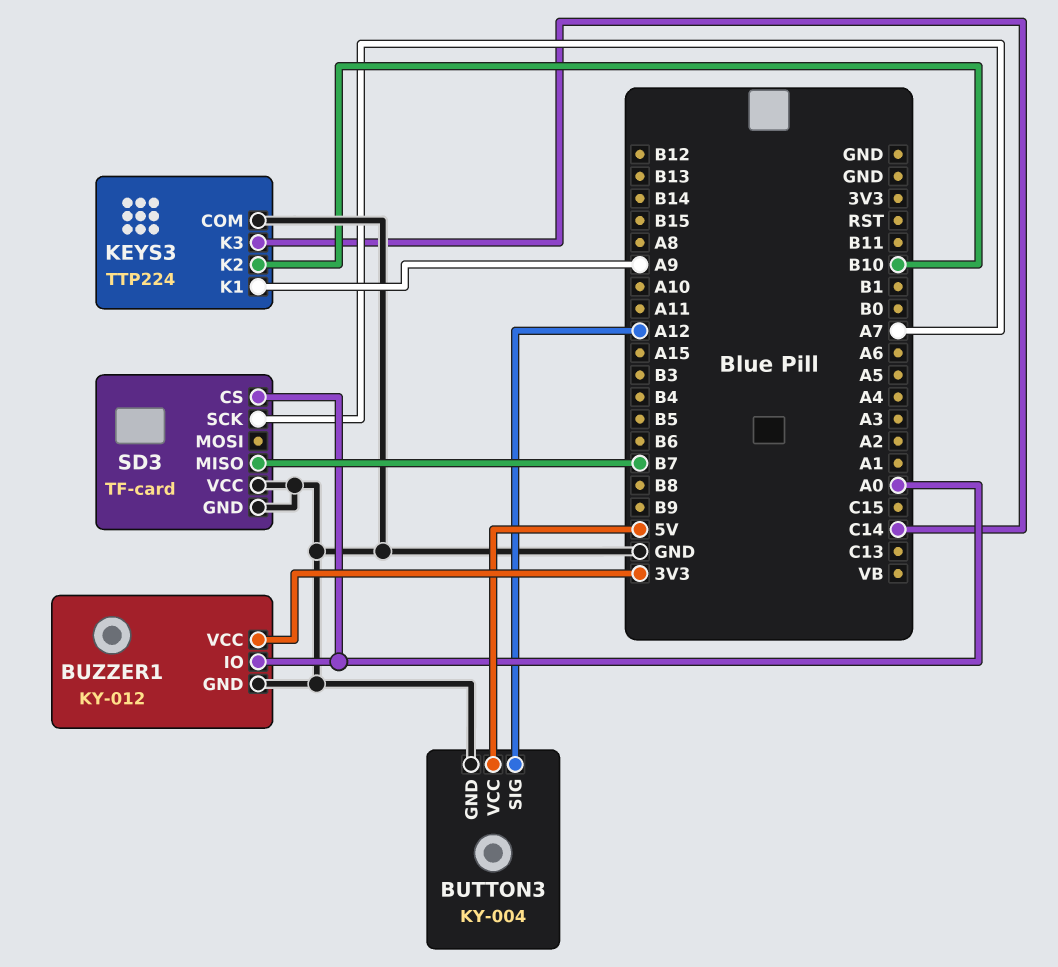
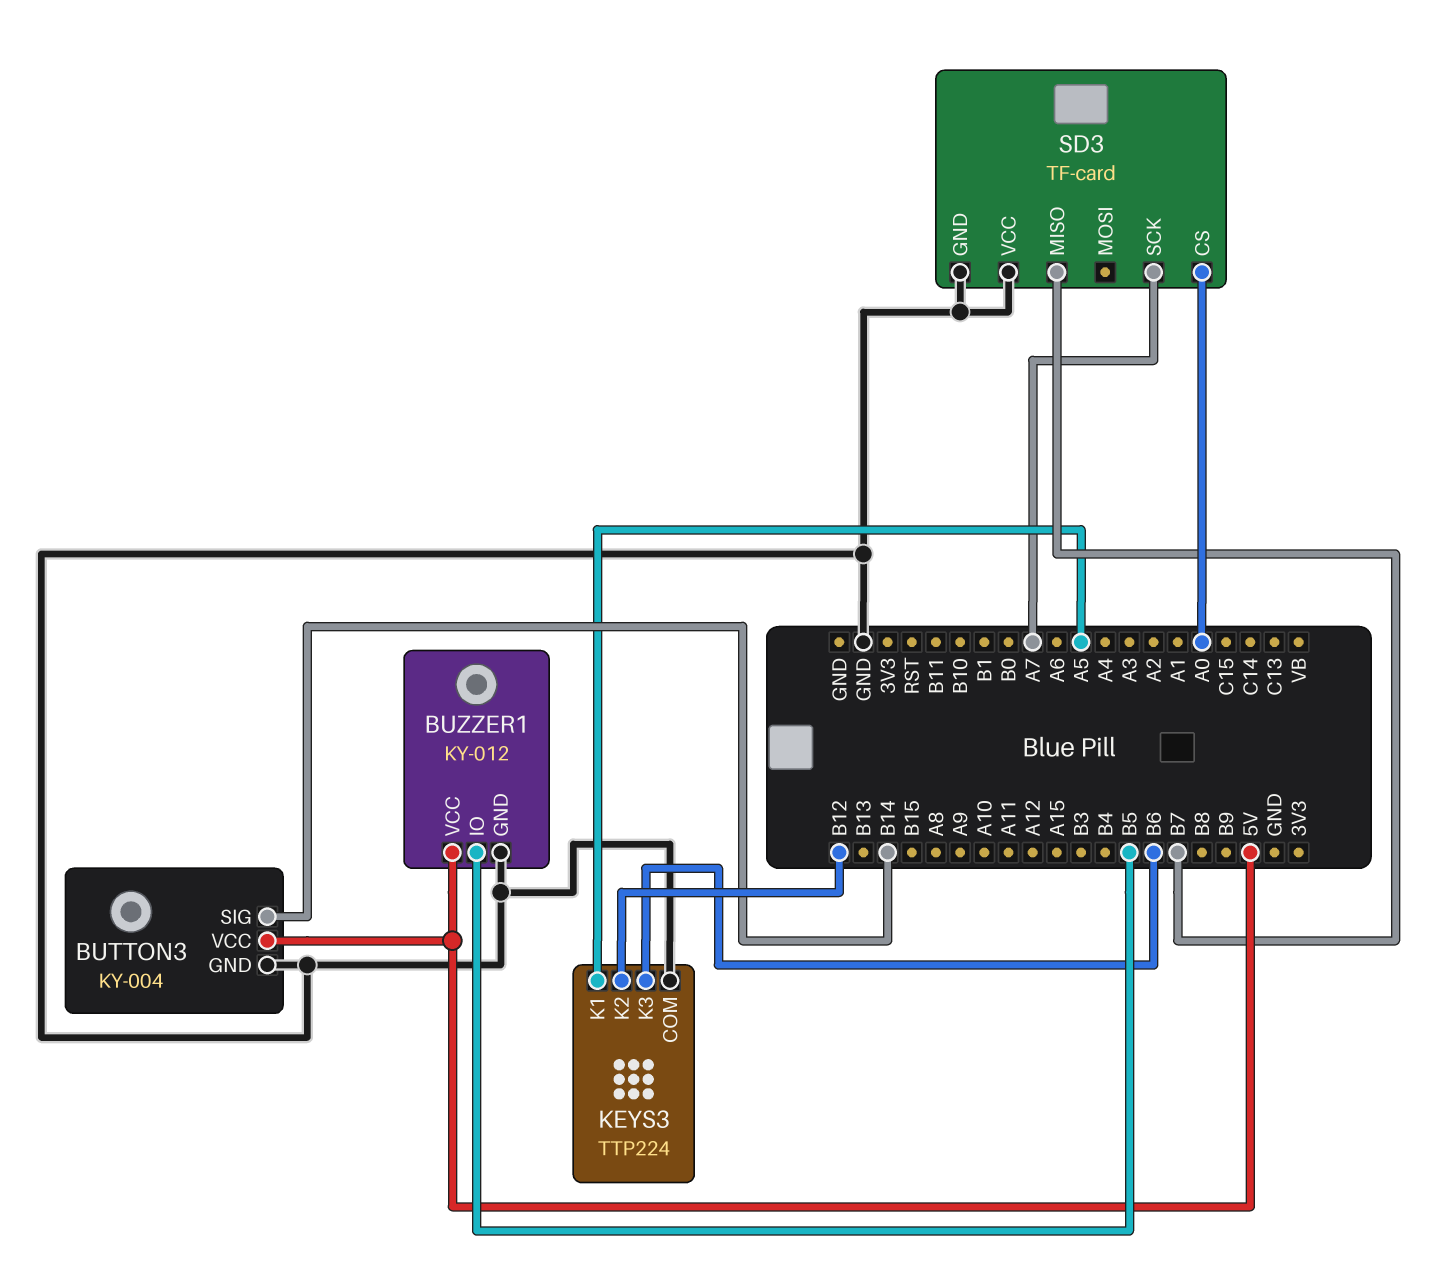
BUTTON3 pin SIG: A12 -> B14
BUZZER1 pin IO: A0 -> B5
BUZZER1 pin VCC: 3V3 -> 5V
KEYS3 pin K1: A9 -> A5
KEYS3 pin K2: B10 -> B12
KEYS3 pin K3: C14 -> B6

